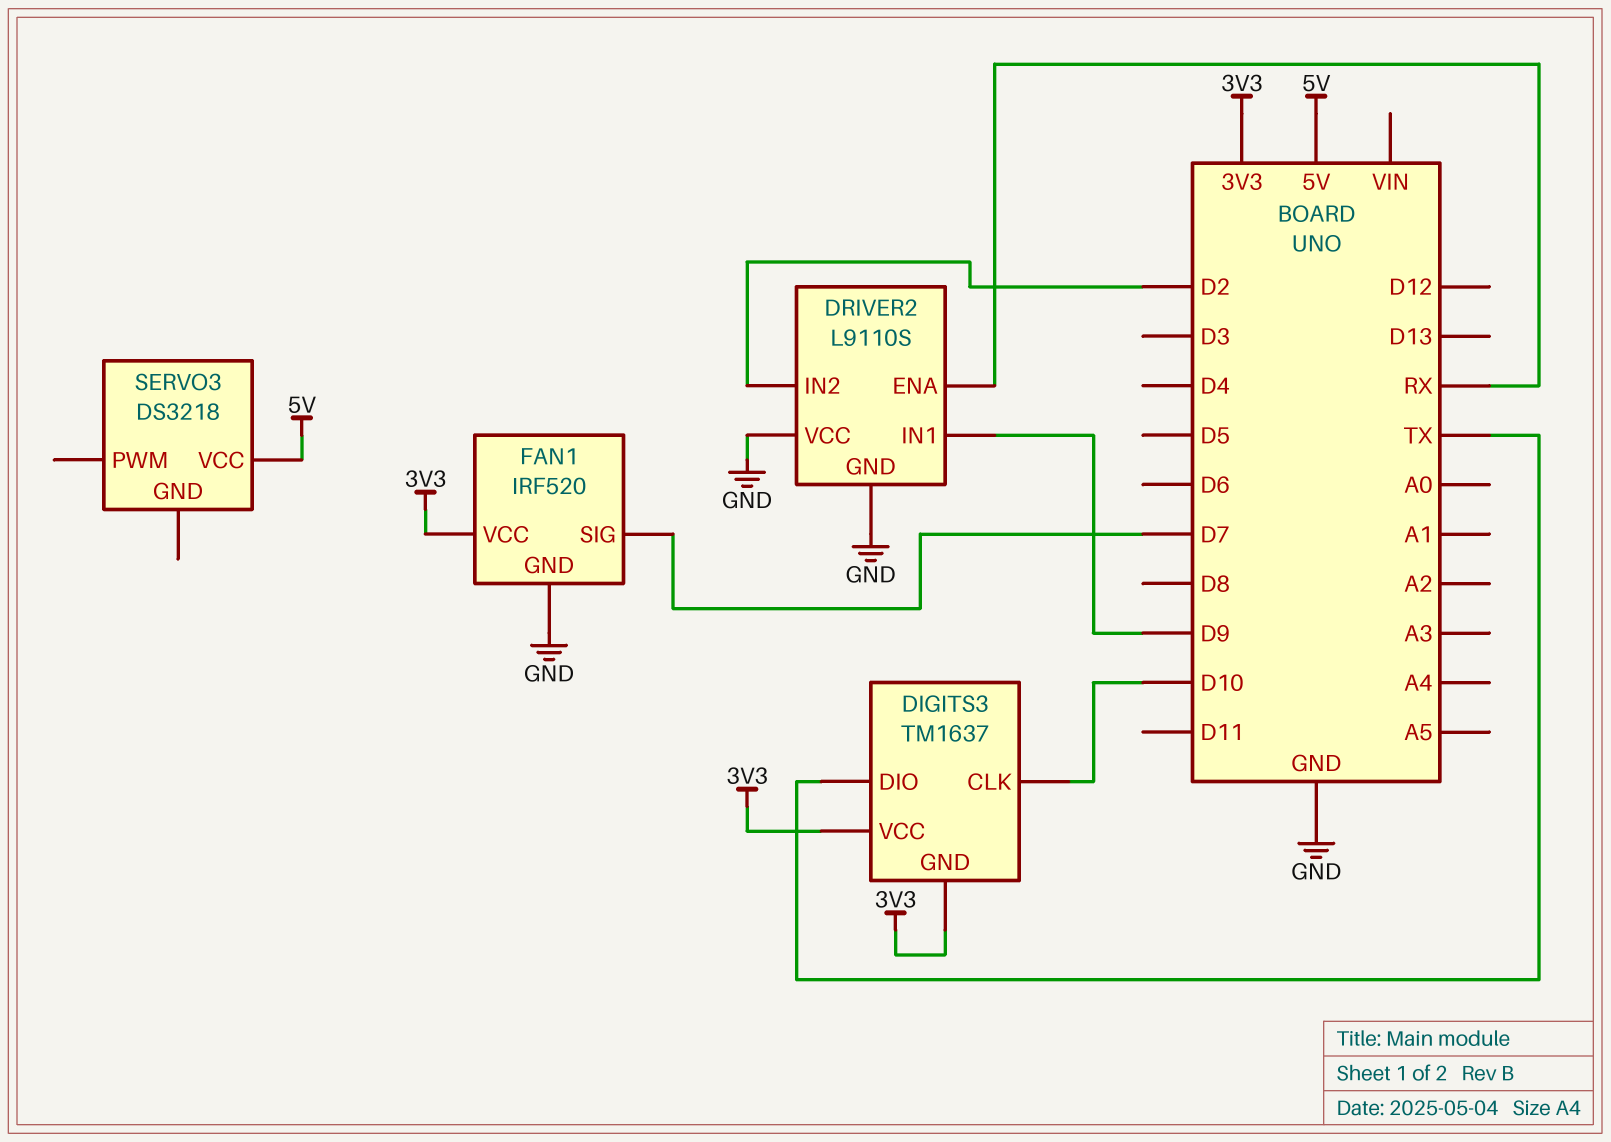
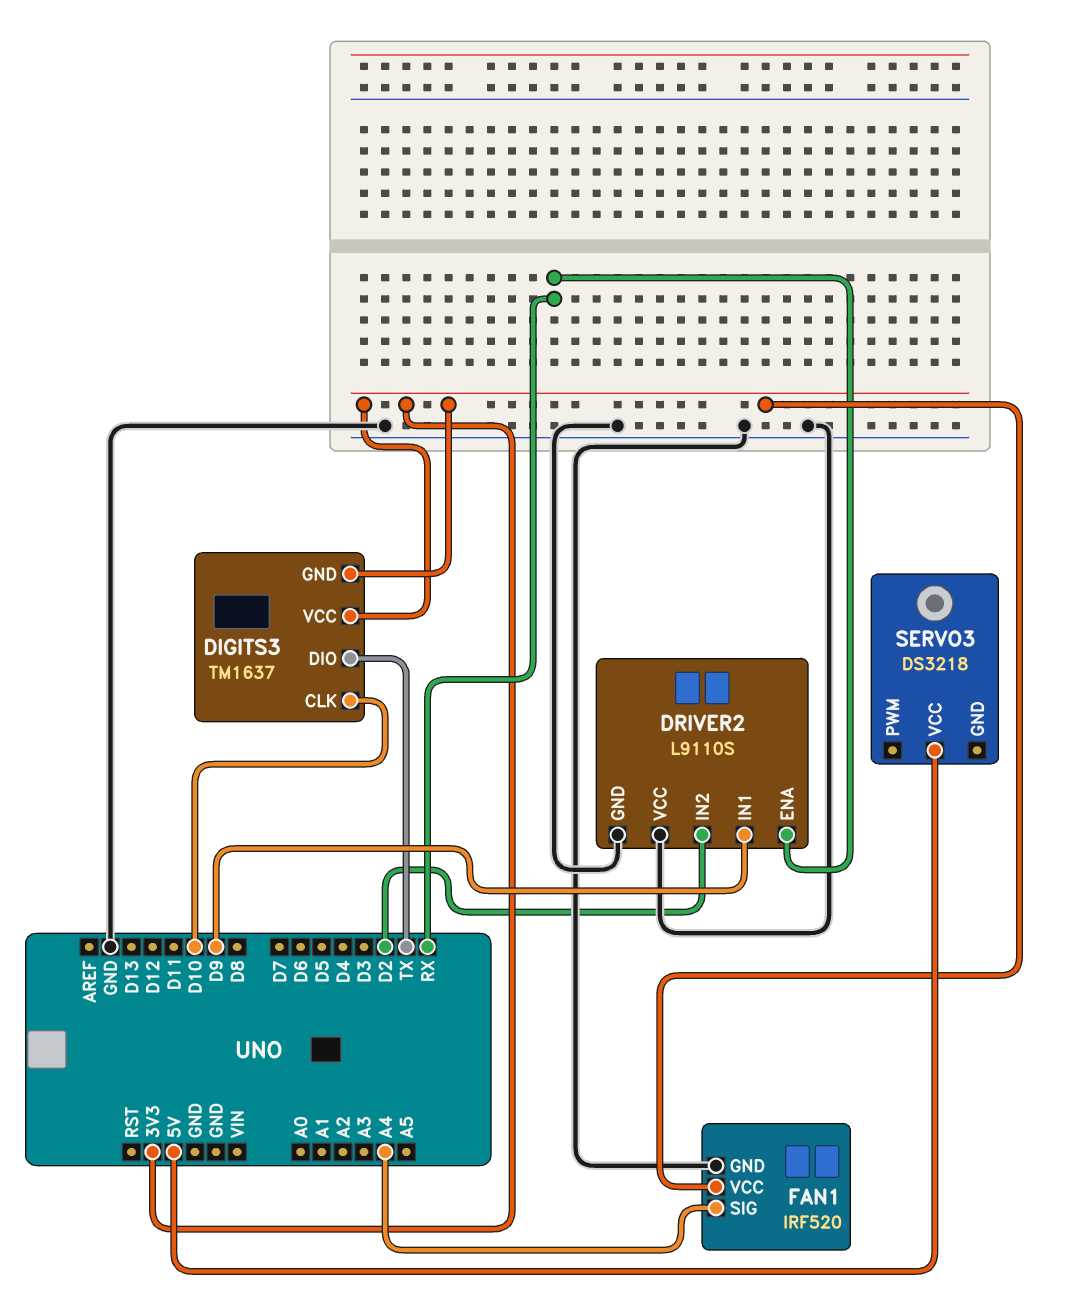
FAN1 pin SIG: D7 -> A4

